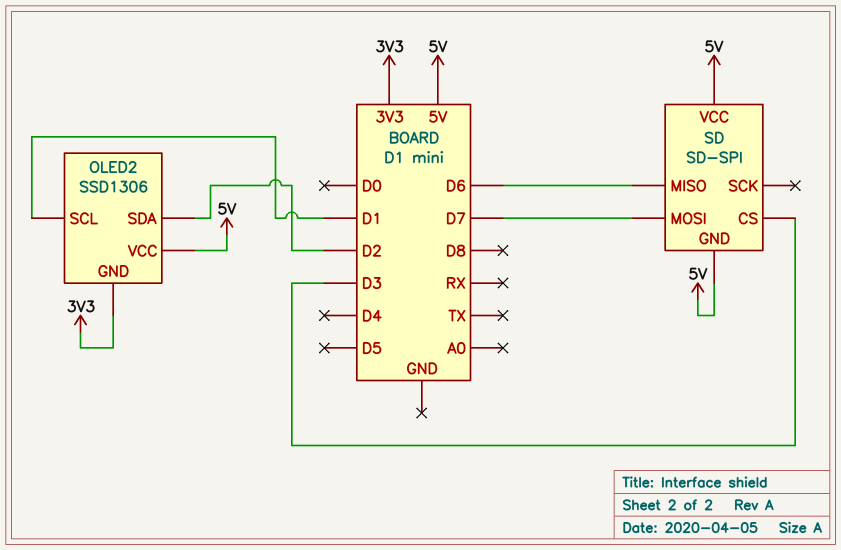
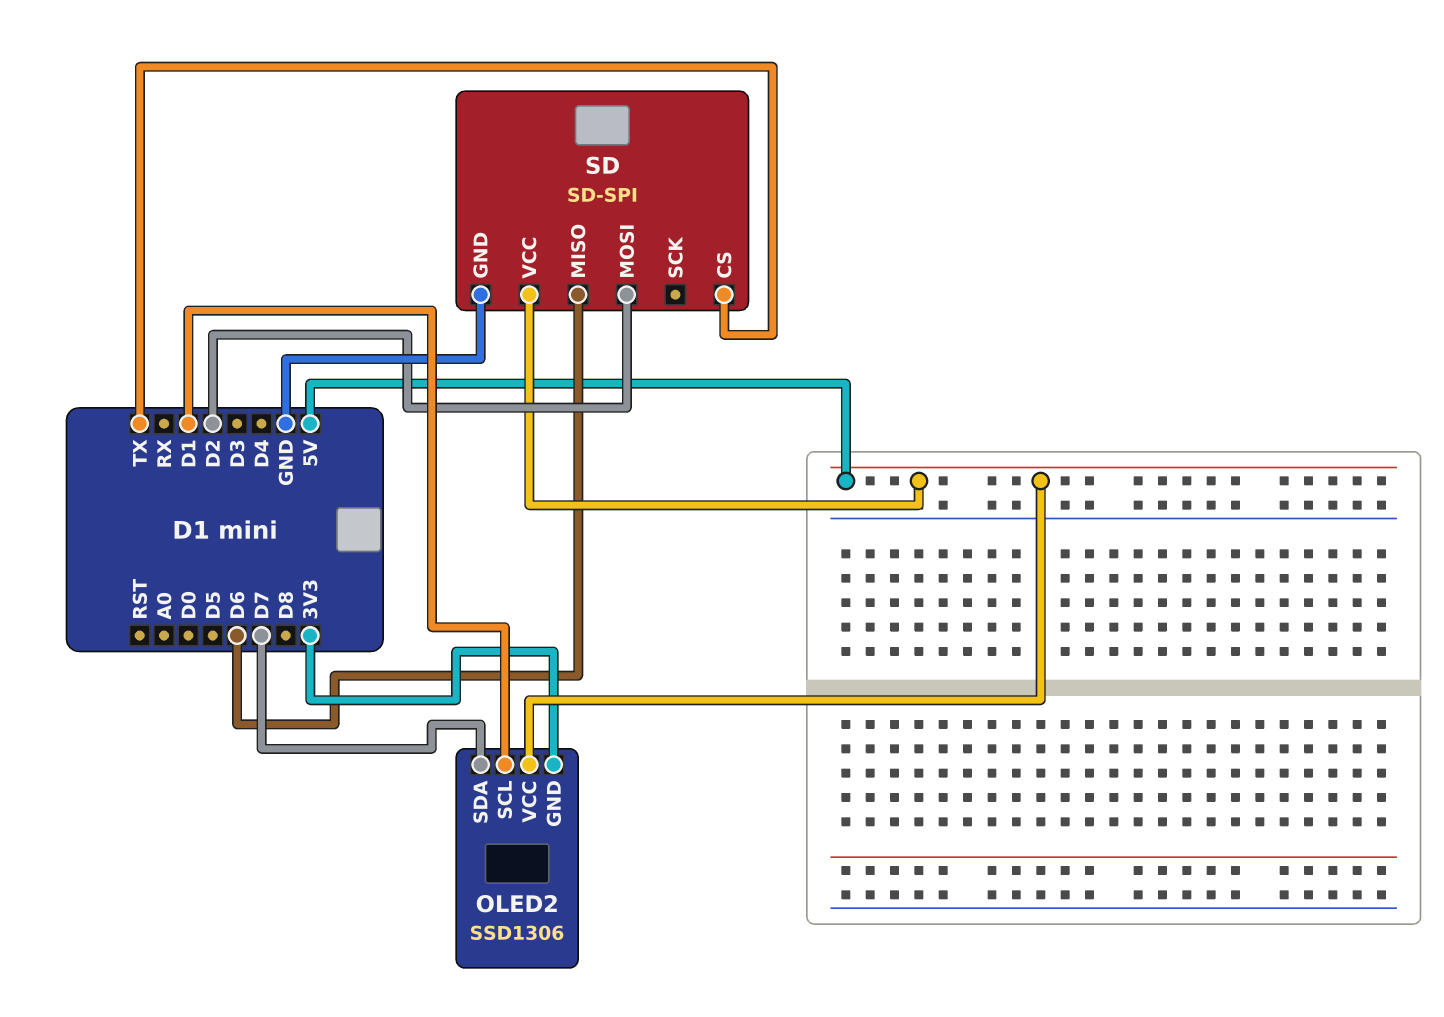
OLED2 pin SDA: D2 -> D7
SD pin CS: D3 -> TX
SD pin GND: 5V -> GND
SD pin MOSI: D7 -> D2

